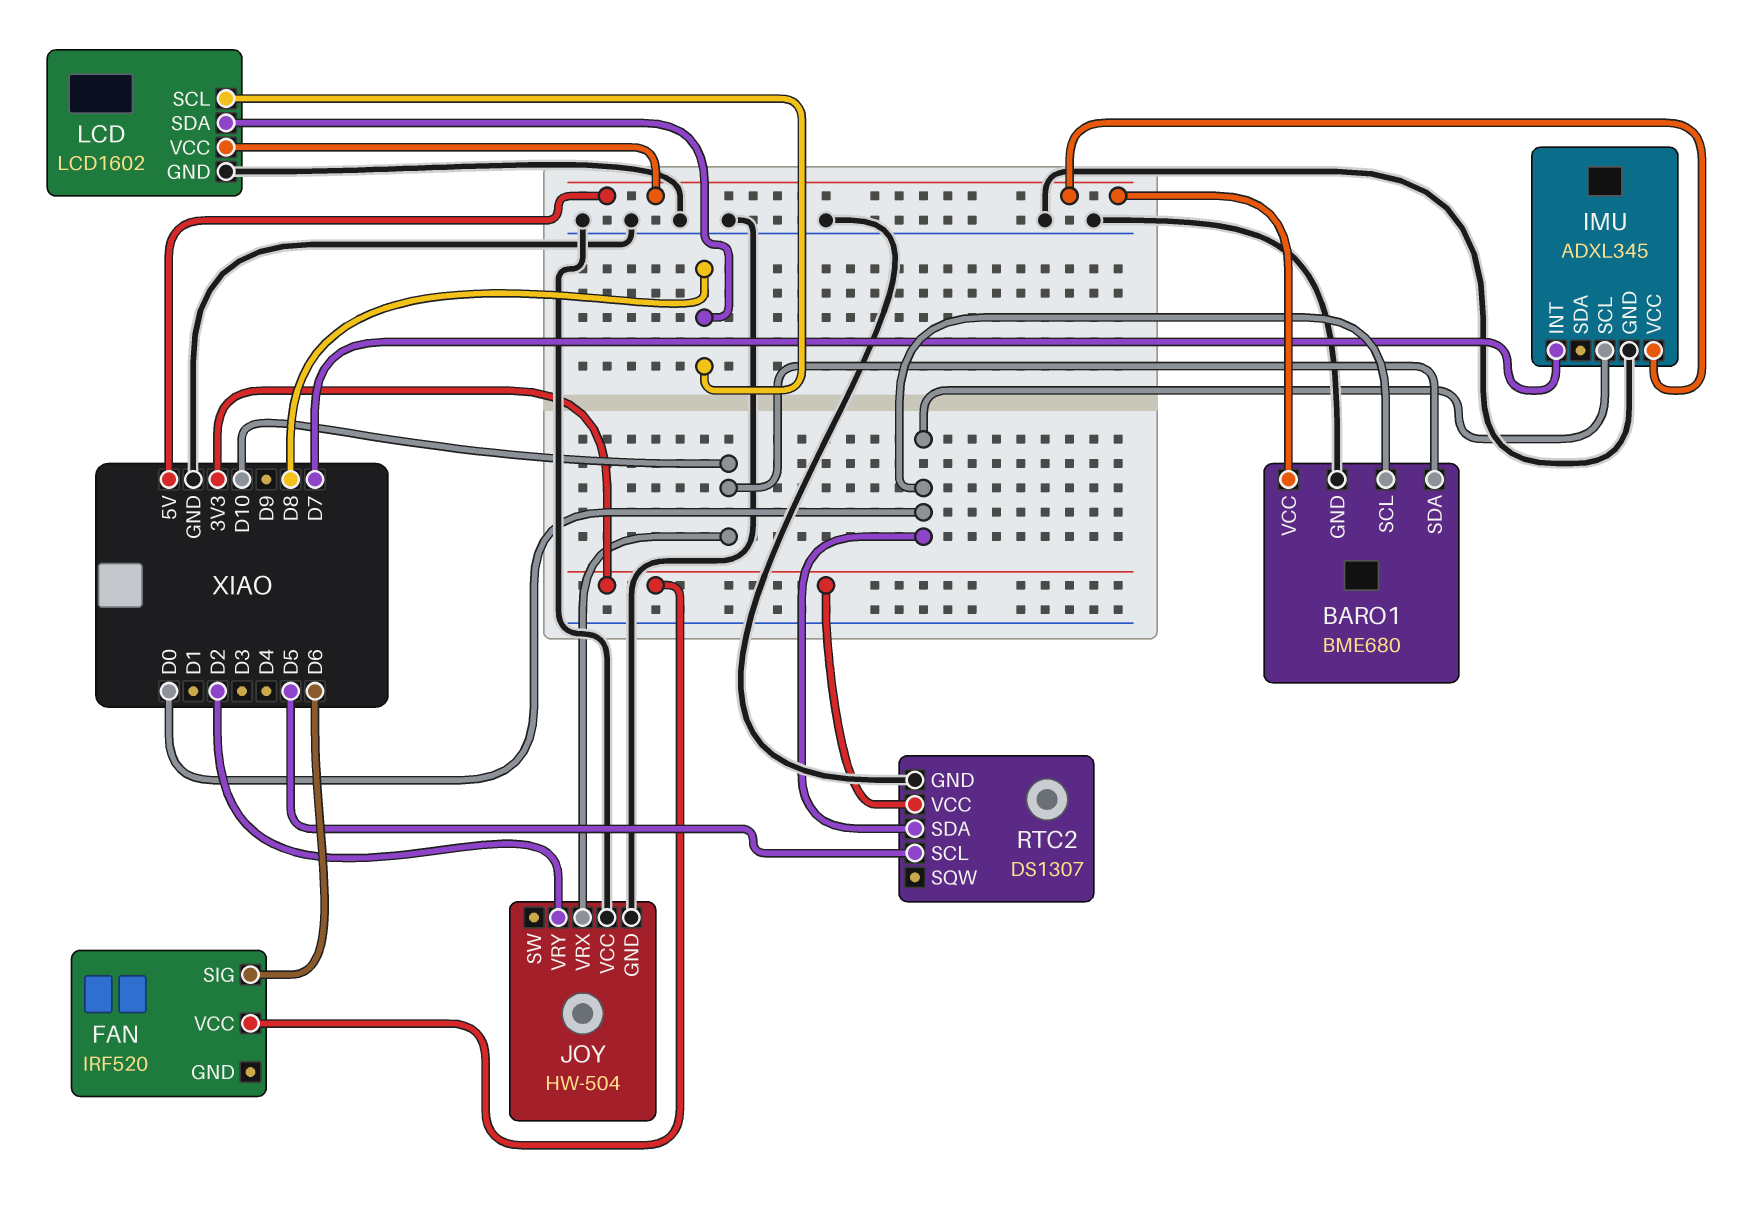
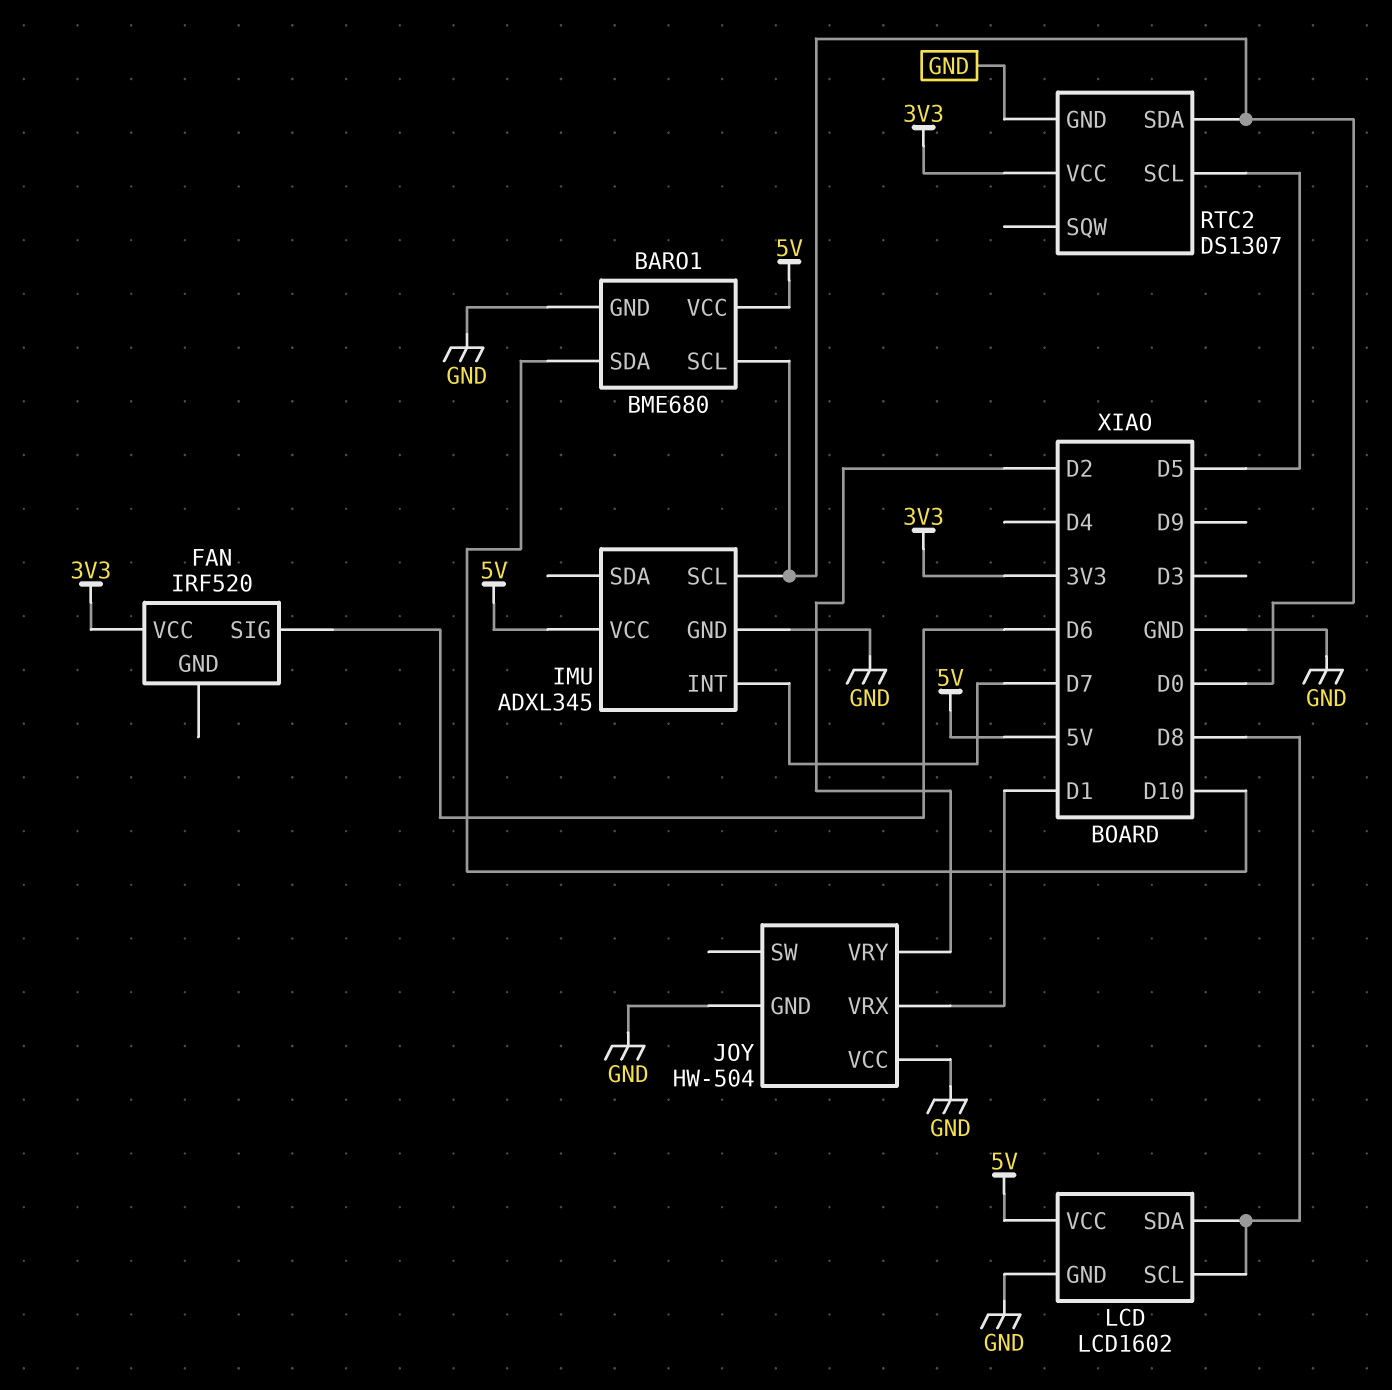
JOY pin VRX: D10 -> D1

